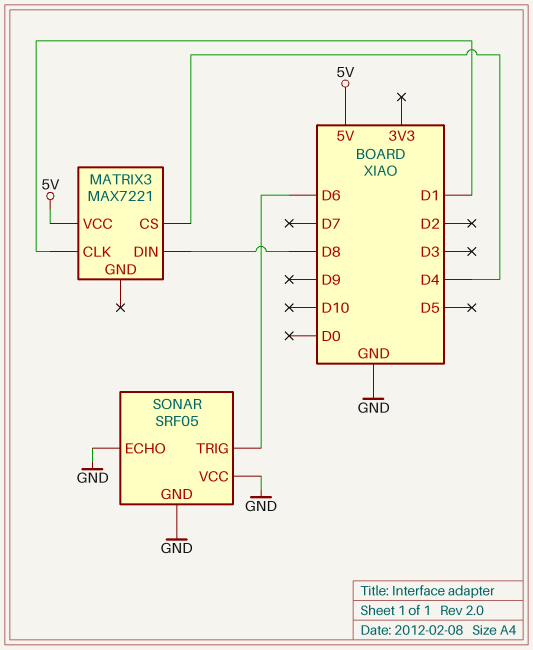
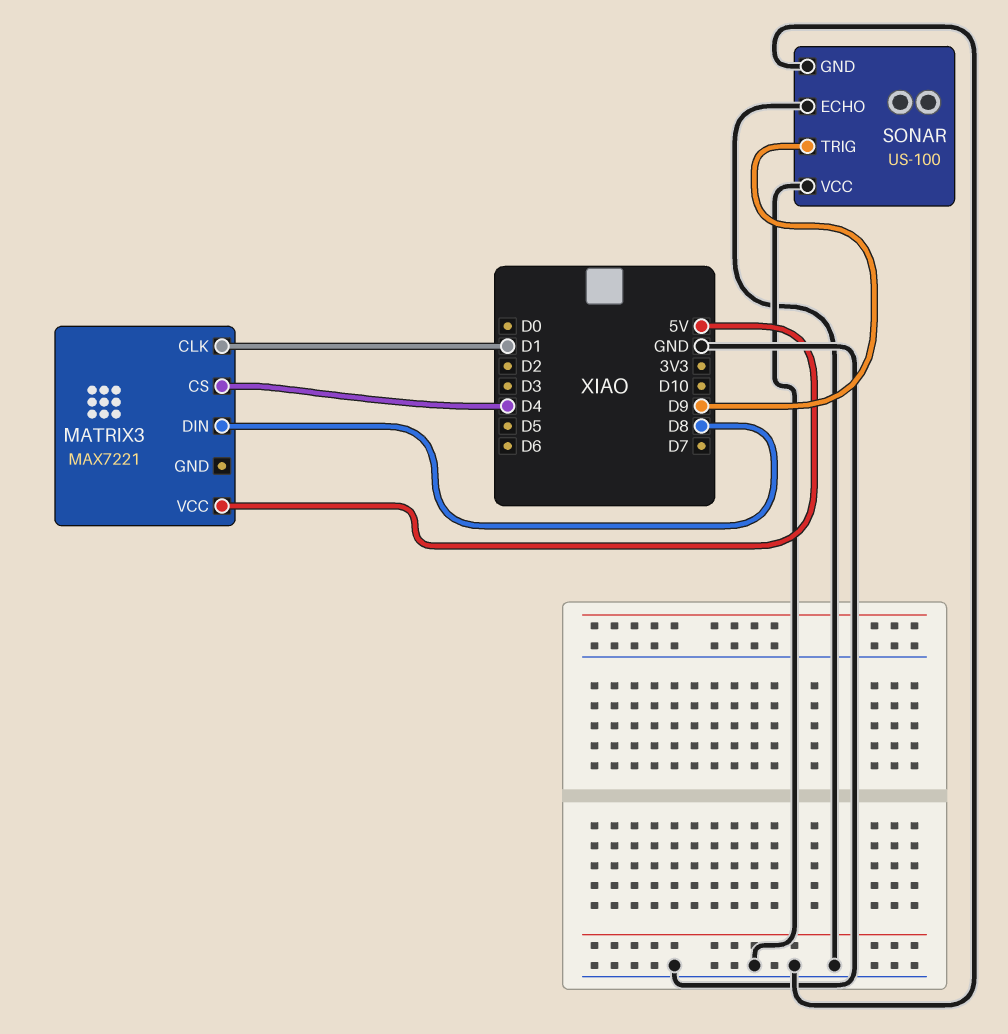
SONAR: SRF05 -> US-100
SONAR pin TRIG: D6 -> D9

